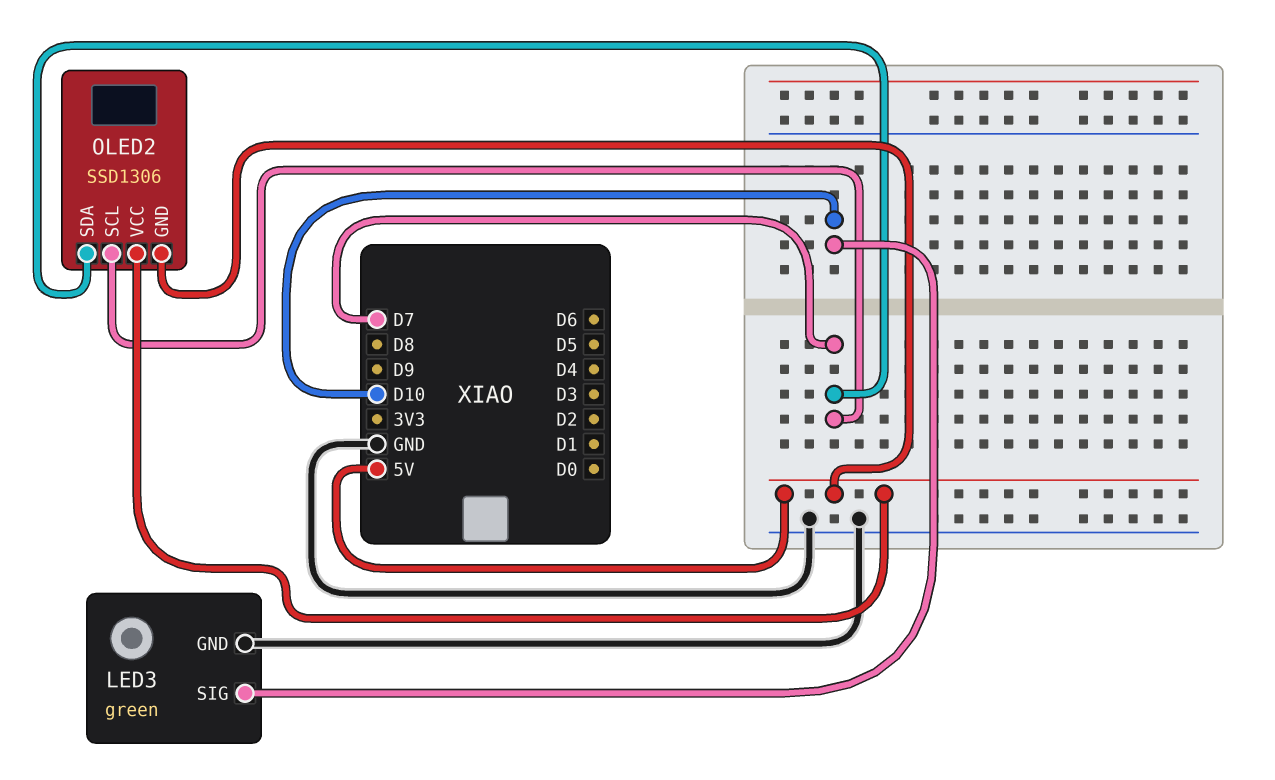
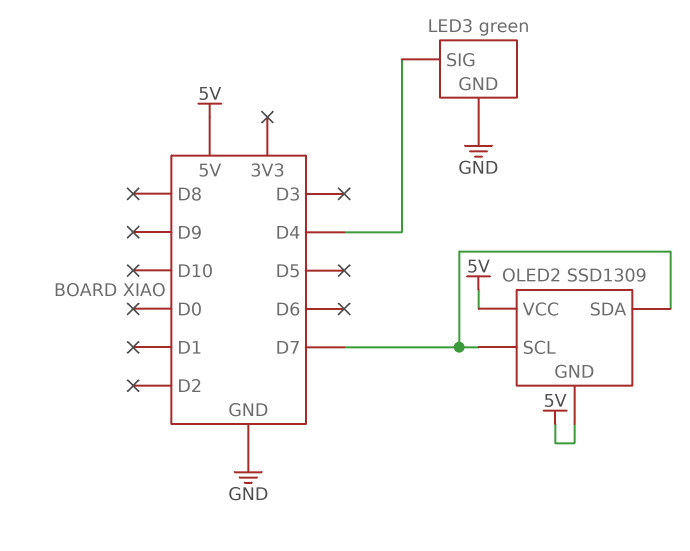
LED3 pin SIG: D10 -> D4
OLED2: SSD1306 -> SSD1309

